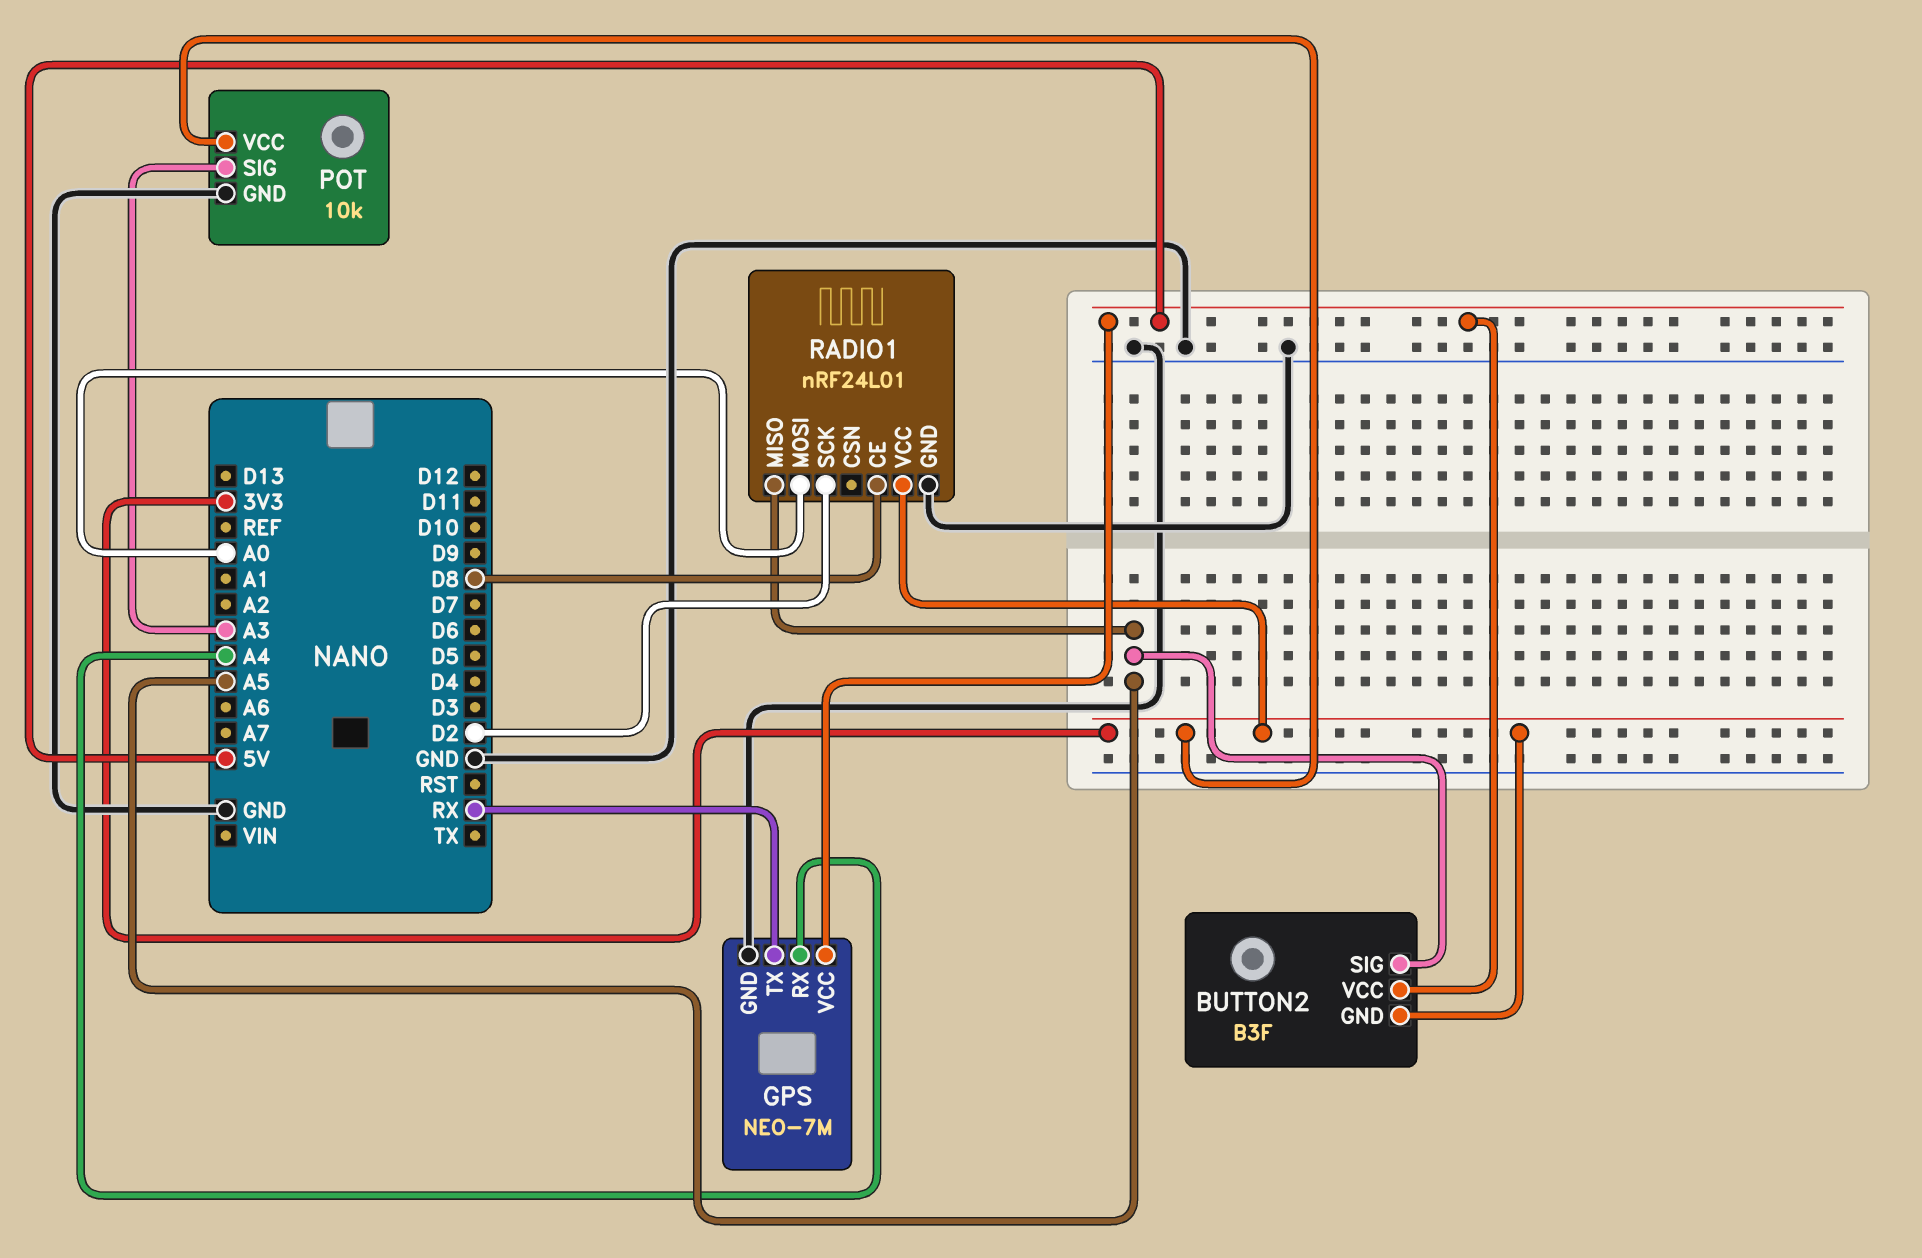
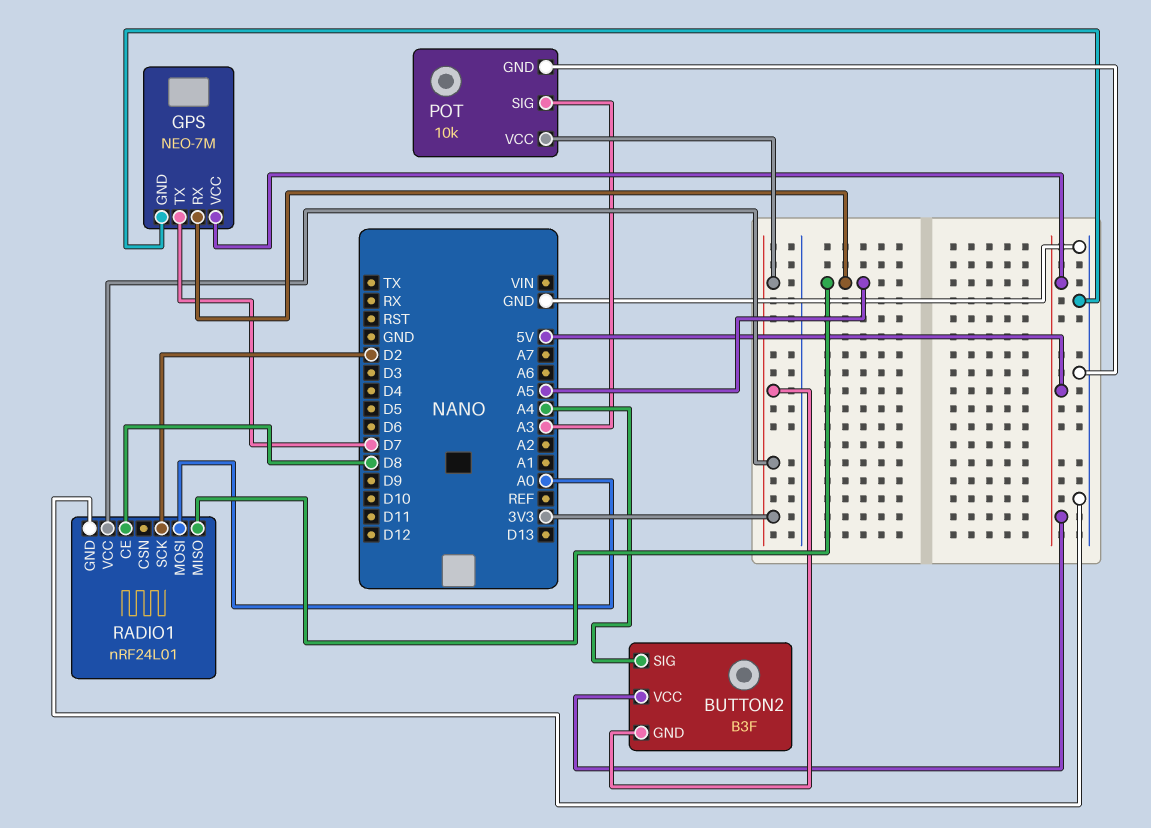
BUTTON2 pin SIG: A5 -> A4
GPS pin RX: A4 -> A5
GPS pin TX: RX -> D7

